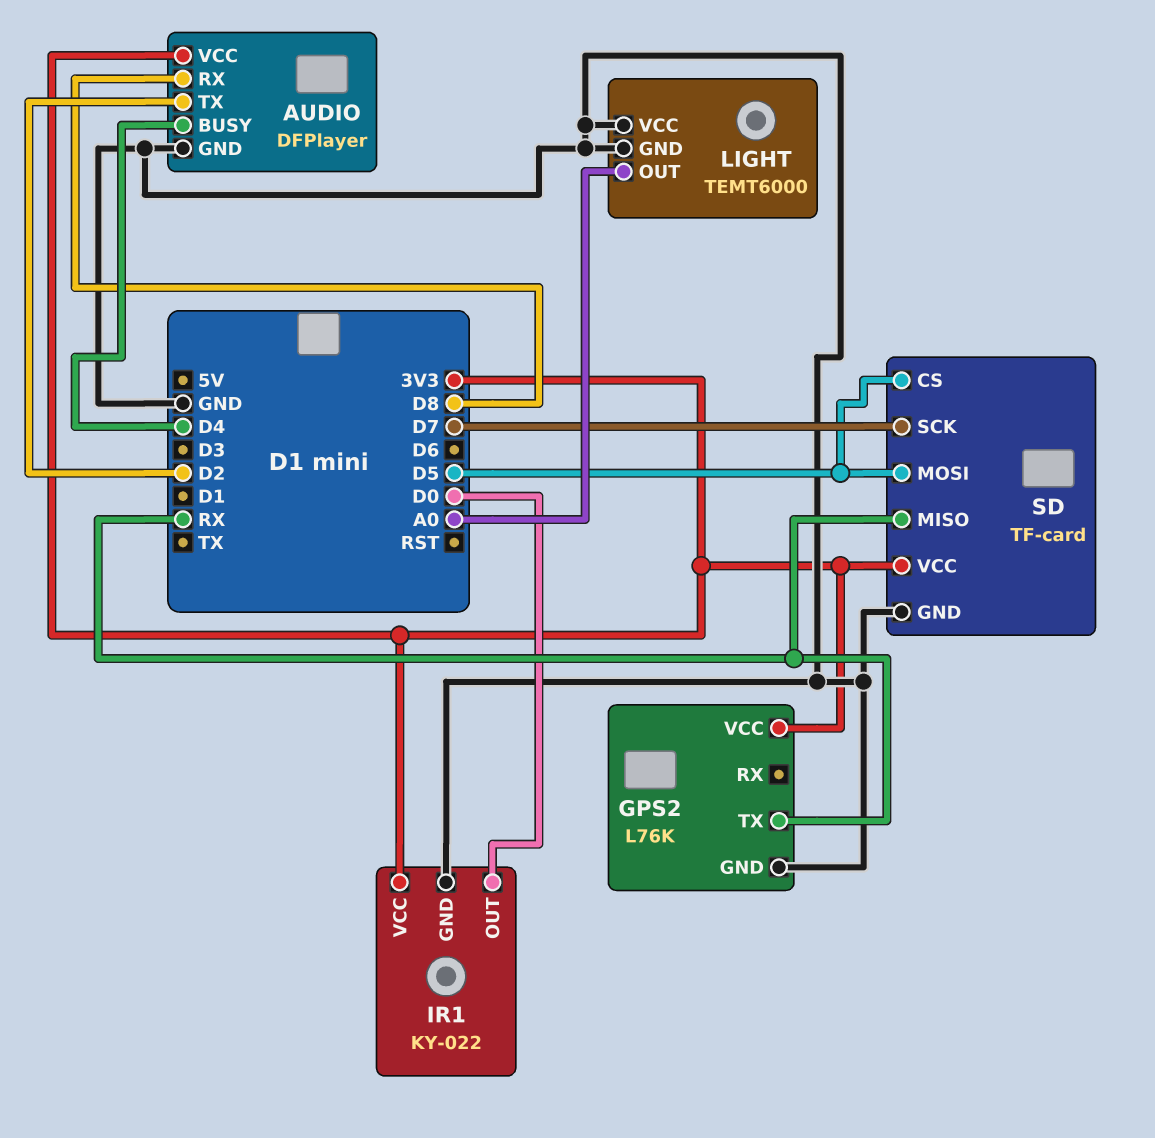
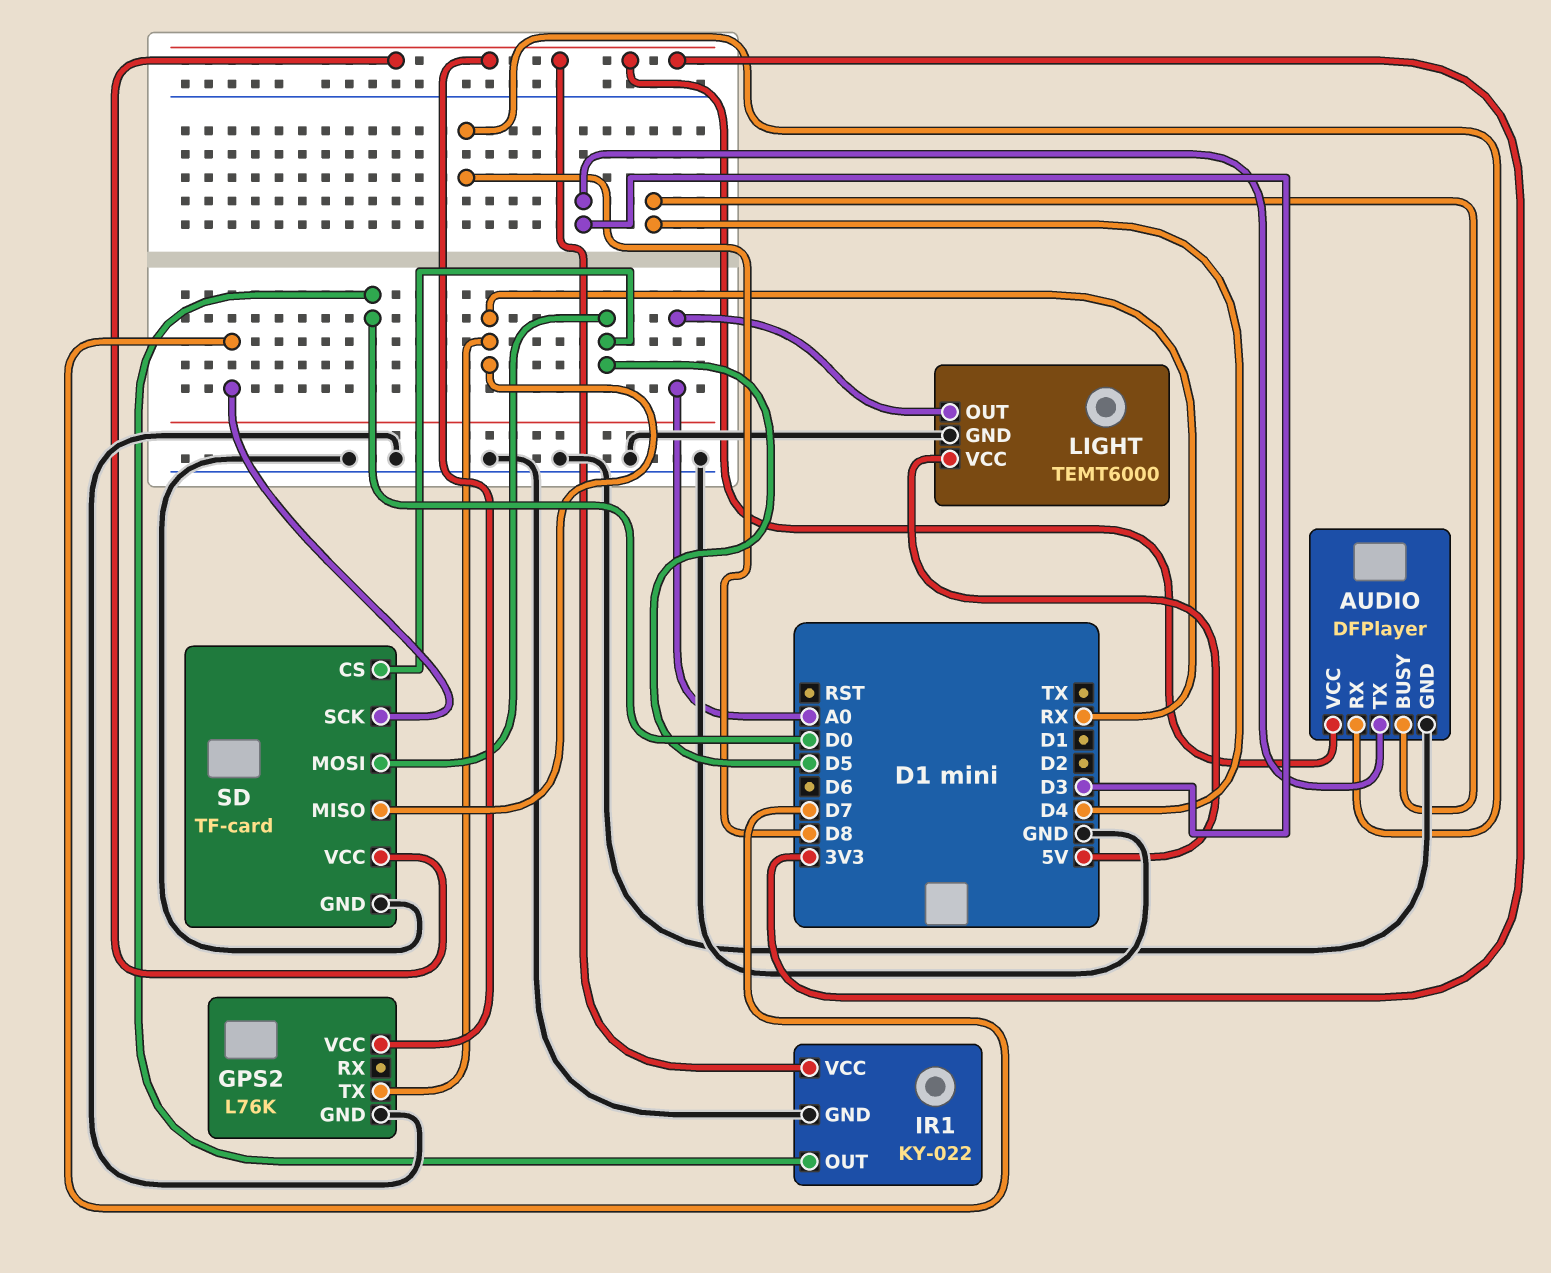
AUDIO pin TX: D2 -> D3
LIGHT pin VCC: GND -> 5V

